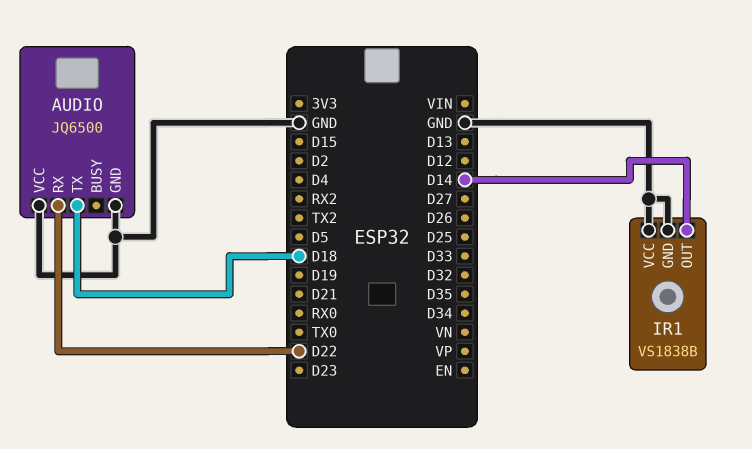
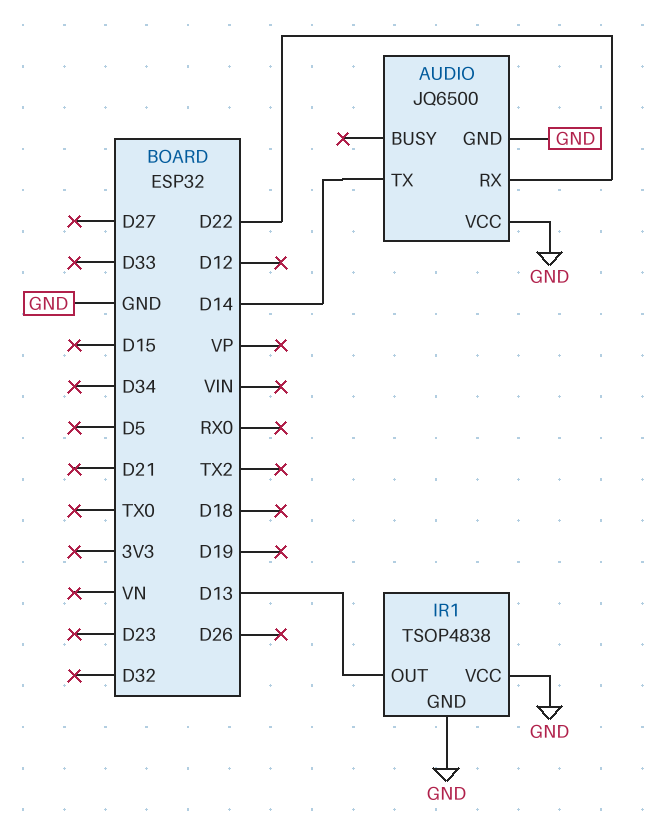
AUDIO pin TX: D18 -> D14
IR1: VS1838B -> TSOP4838
IR1 pin OUT: D14 -> D13

